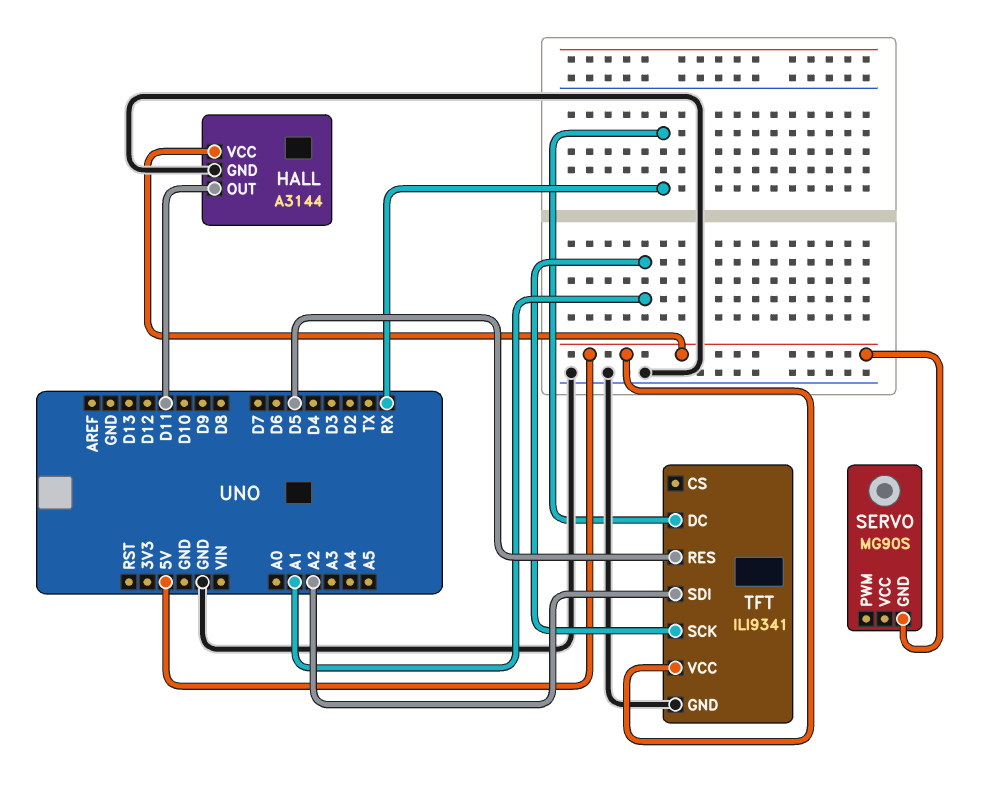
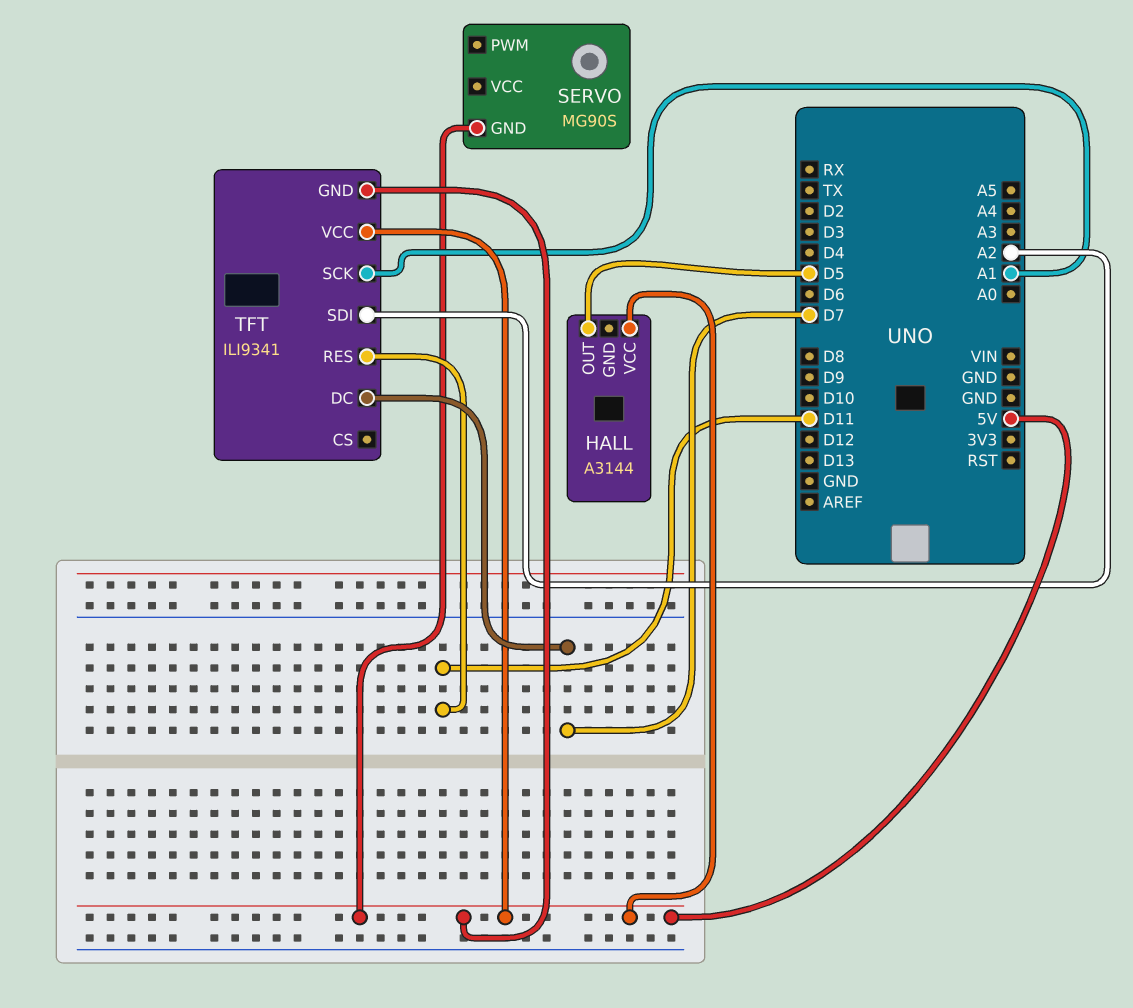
HALL pin GND: GND -> none
HALL pin OUT: D11 -> D5
TFT pin DC: RX -> D7
TFT pin GND: GND -> 5V
TFT pin RES: D5 -> D11

